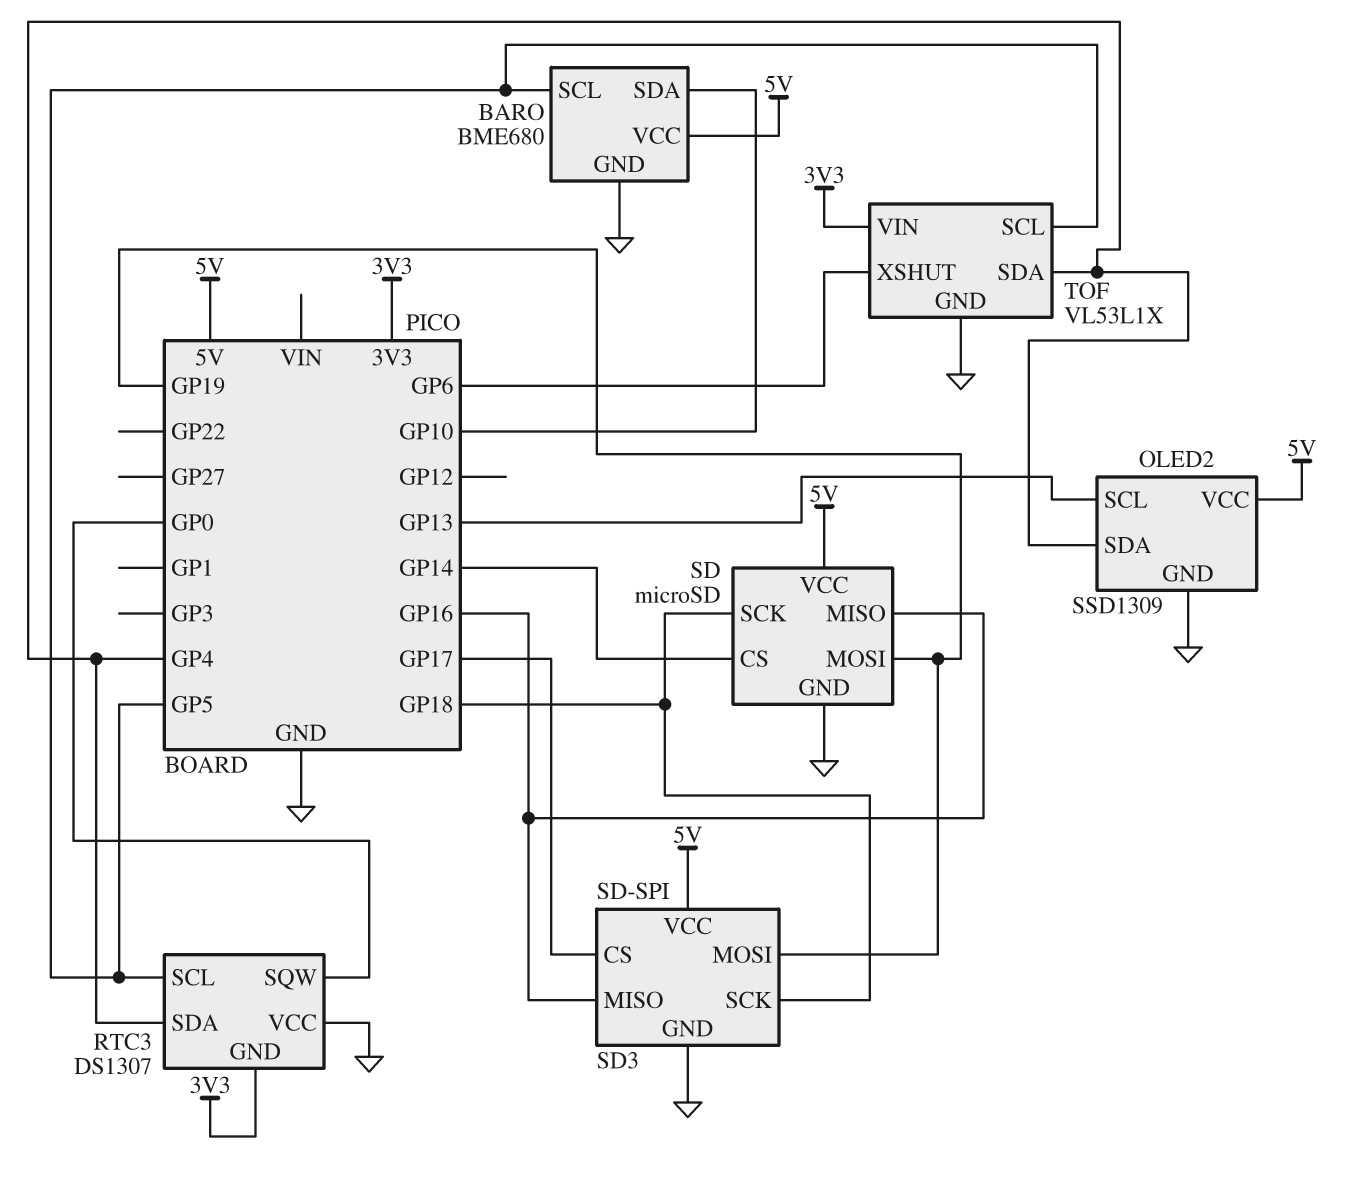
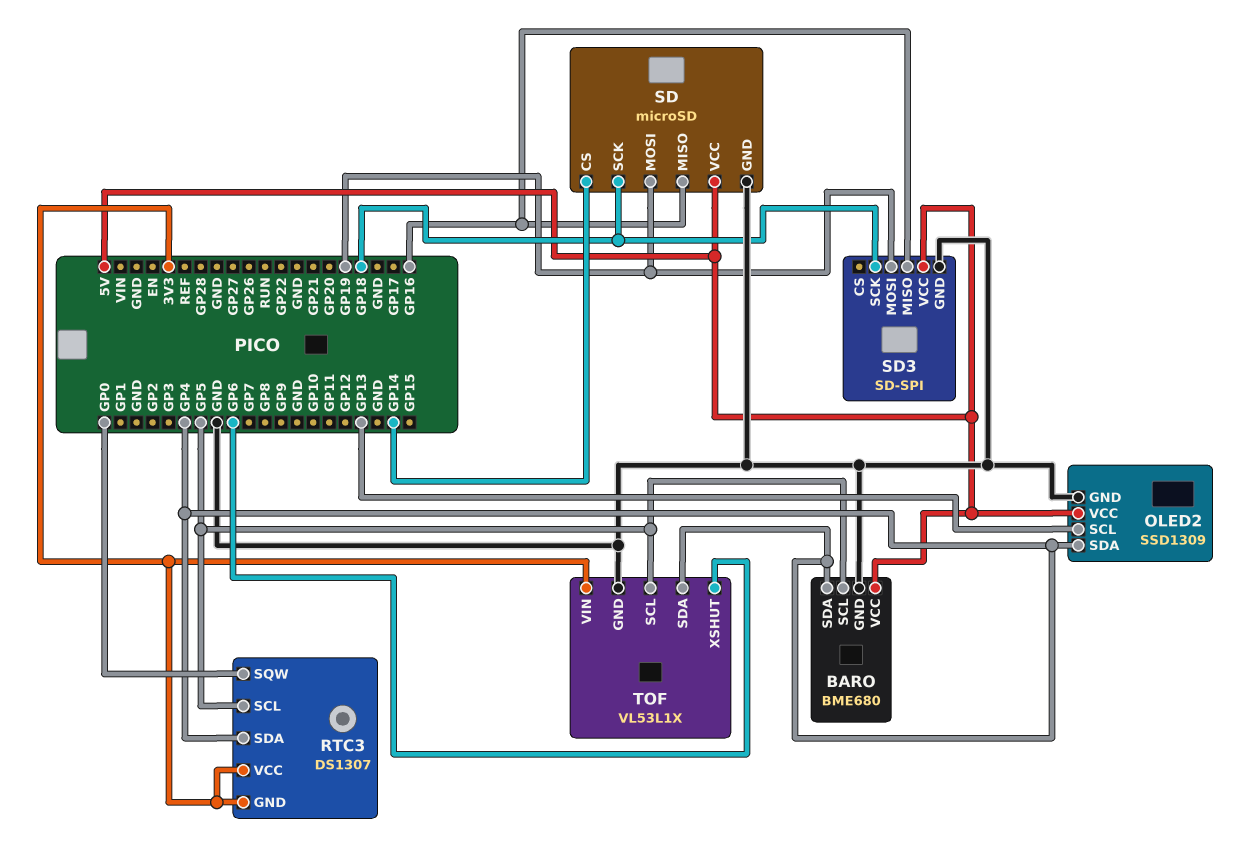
BARO pin SDA: GP10 -> GP4
RTC3 pin VCC: GND -> 3V3
SD3 pin CS: GP17 -> none

